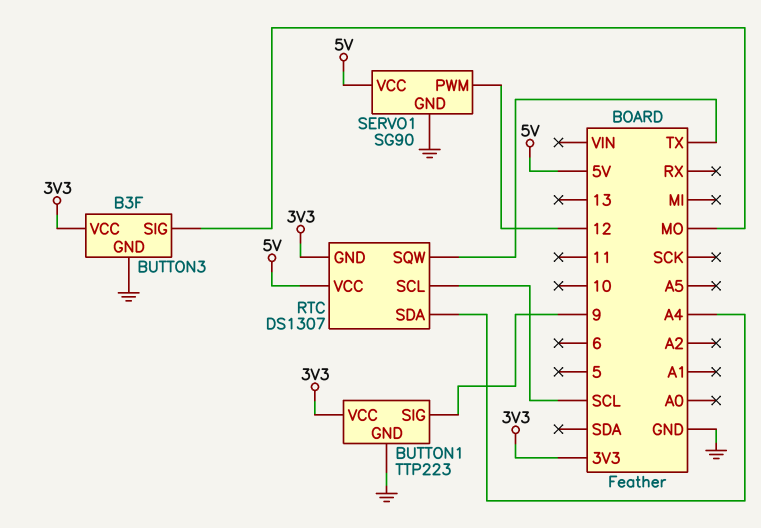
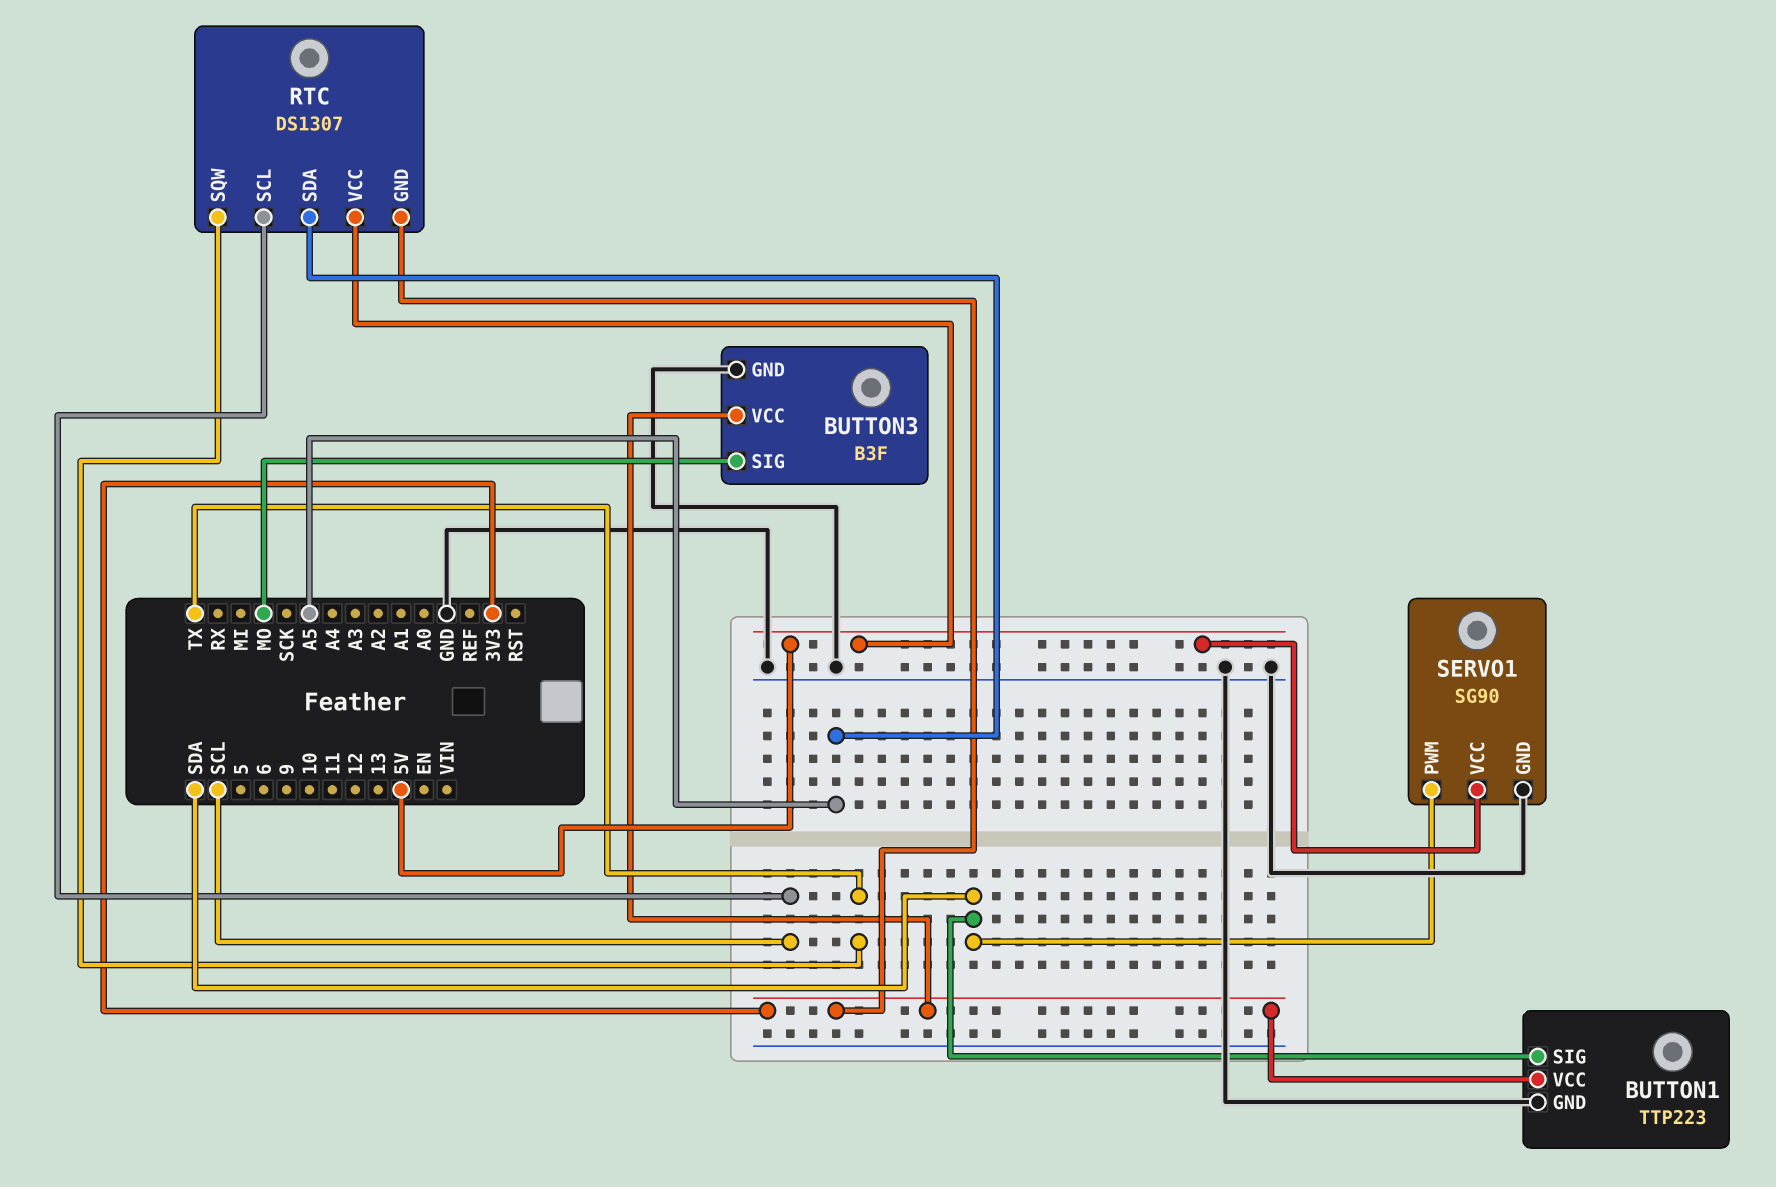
BUTTON1 pin SIG: 9 -> SDA
RTC pin SDA: A4 -> A5
SERVO1 pin PWM: 12 -> SDA

